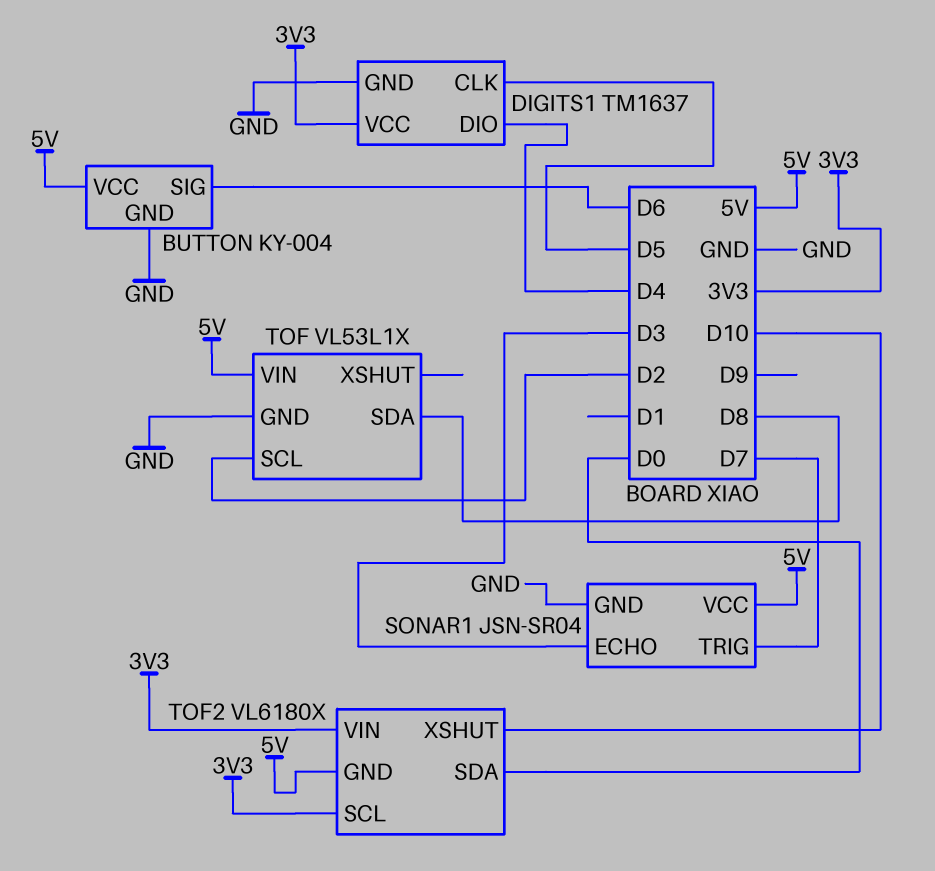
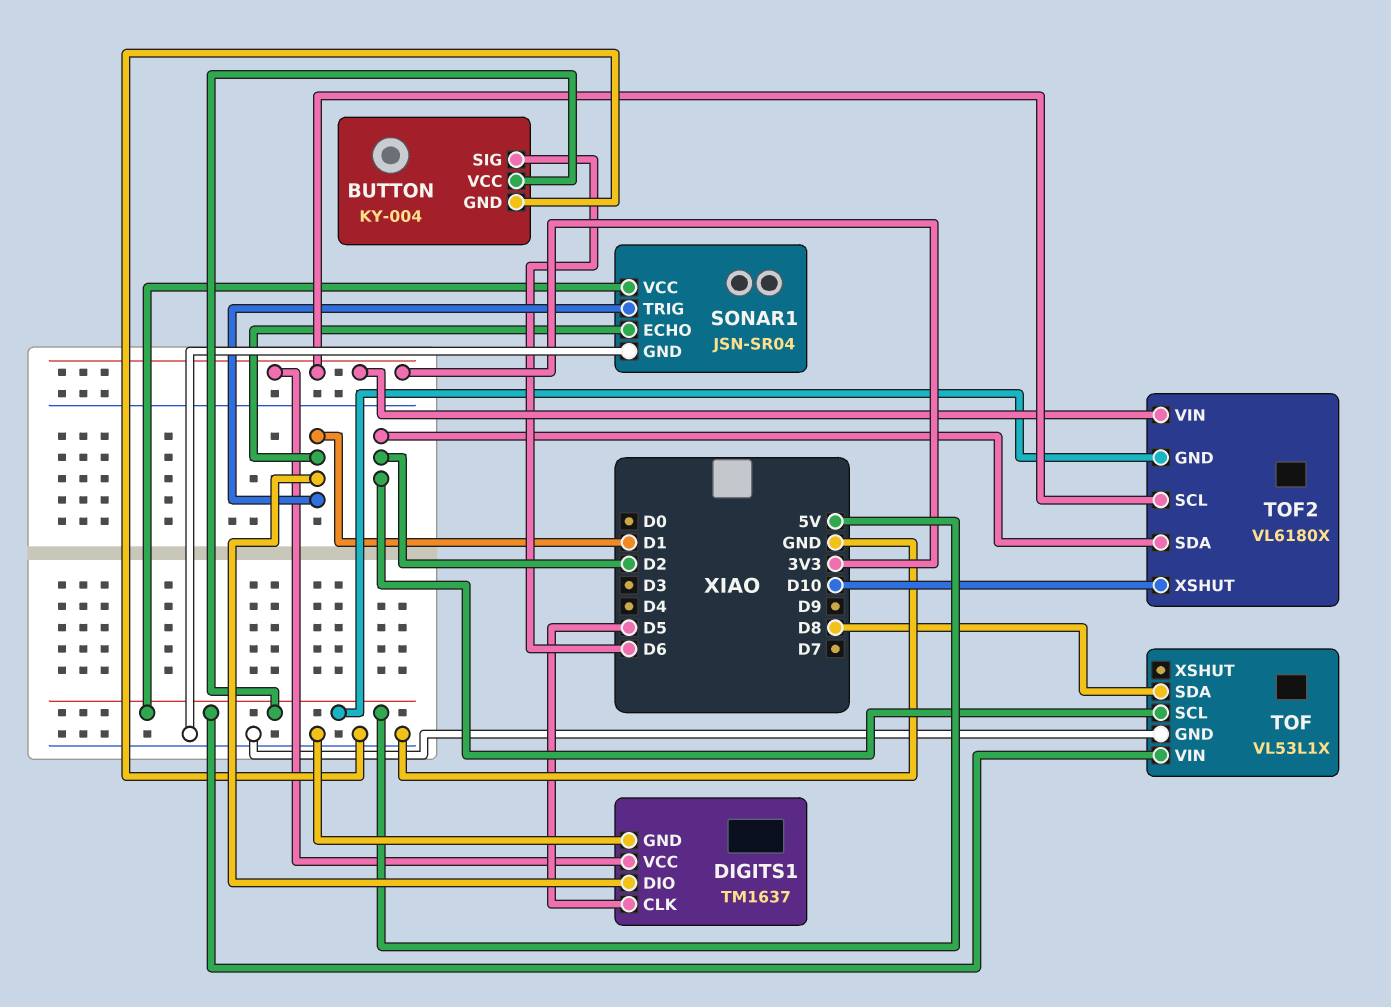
DIGITS1 pin DIO: D4 -> D1
SONAR1 pin ECHO: D3 -> D1
SONAR1 pin TRIG: D7 -> D1
TOF2 pin SDA: D0 -> D2

